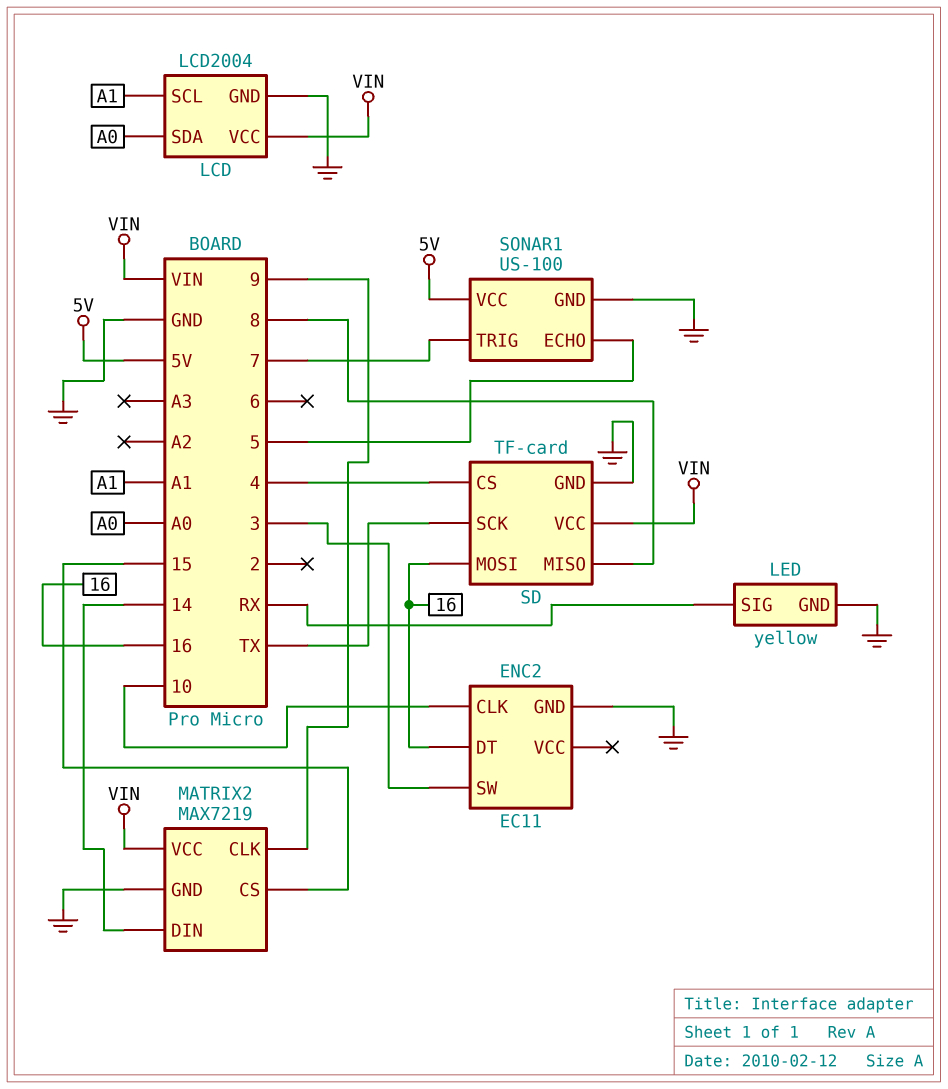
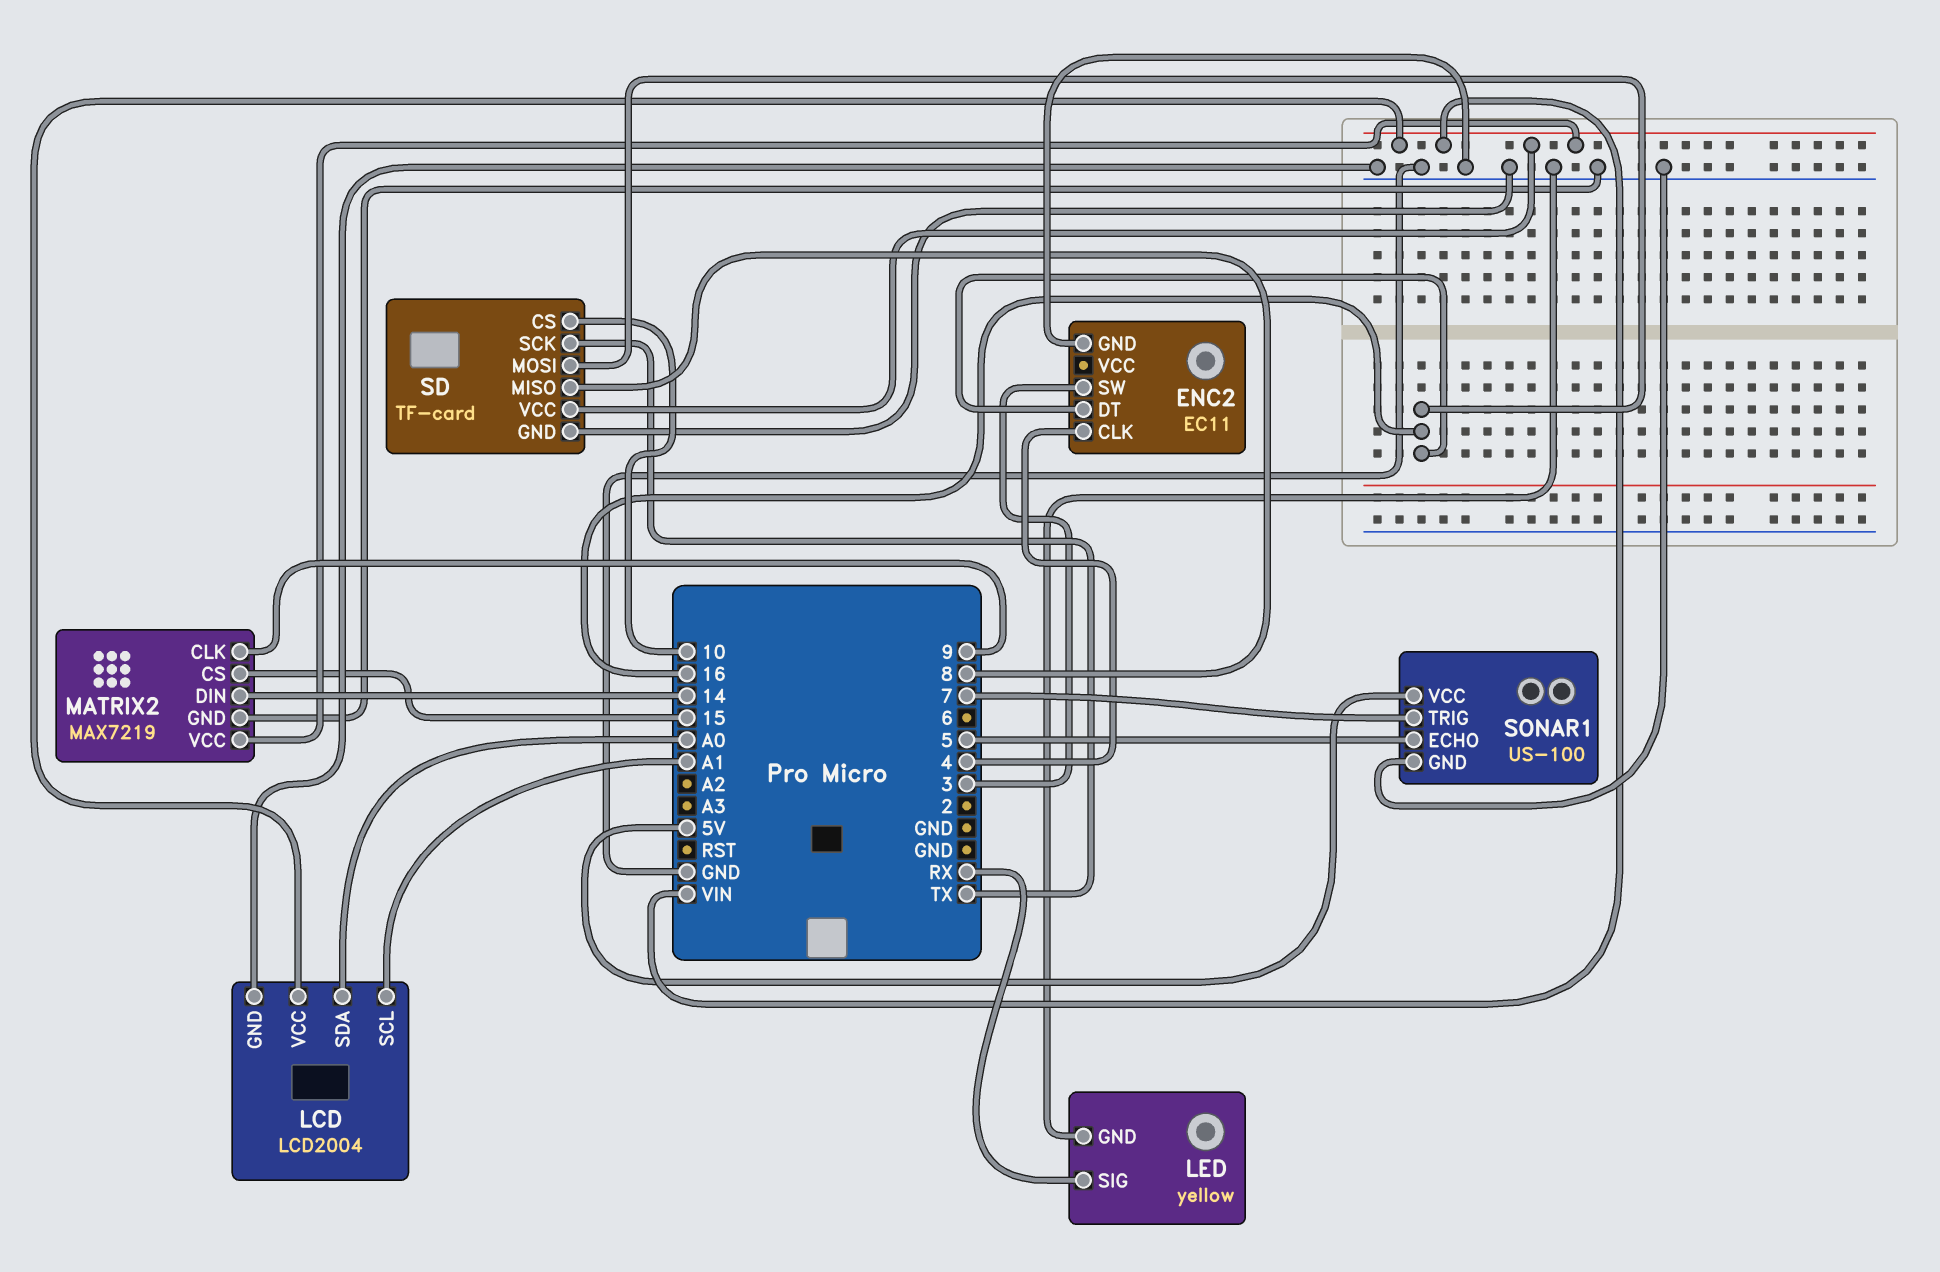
ENC2 pin CLK: 10 -> 4
SD pin CS: 4 -> 10

